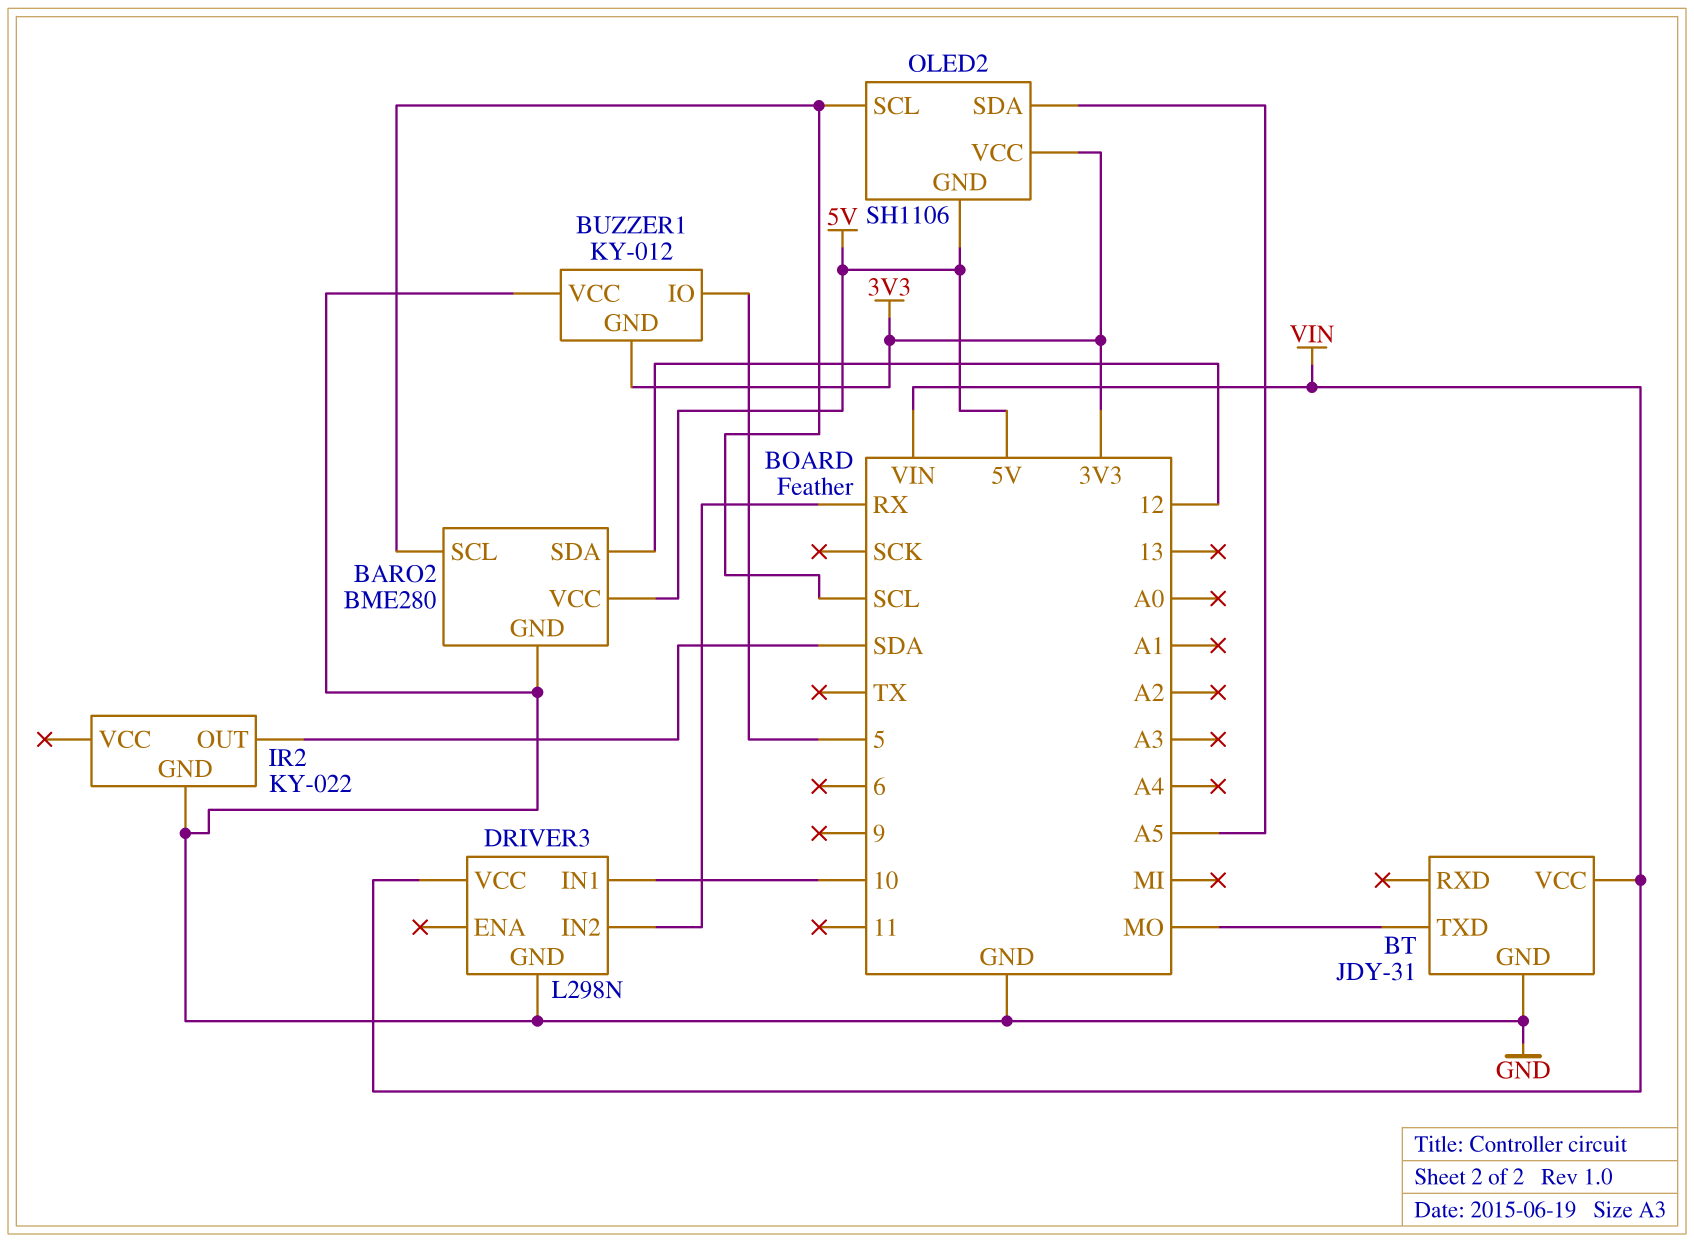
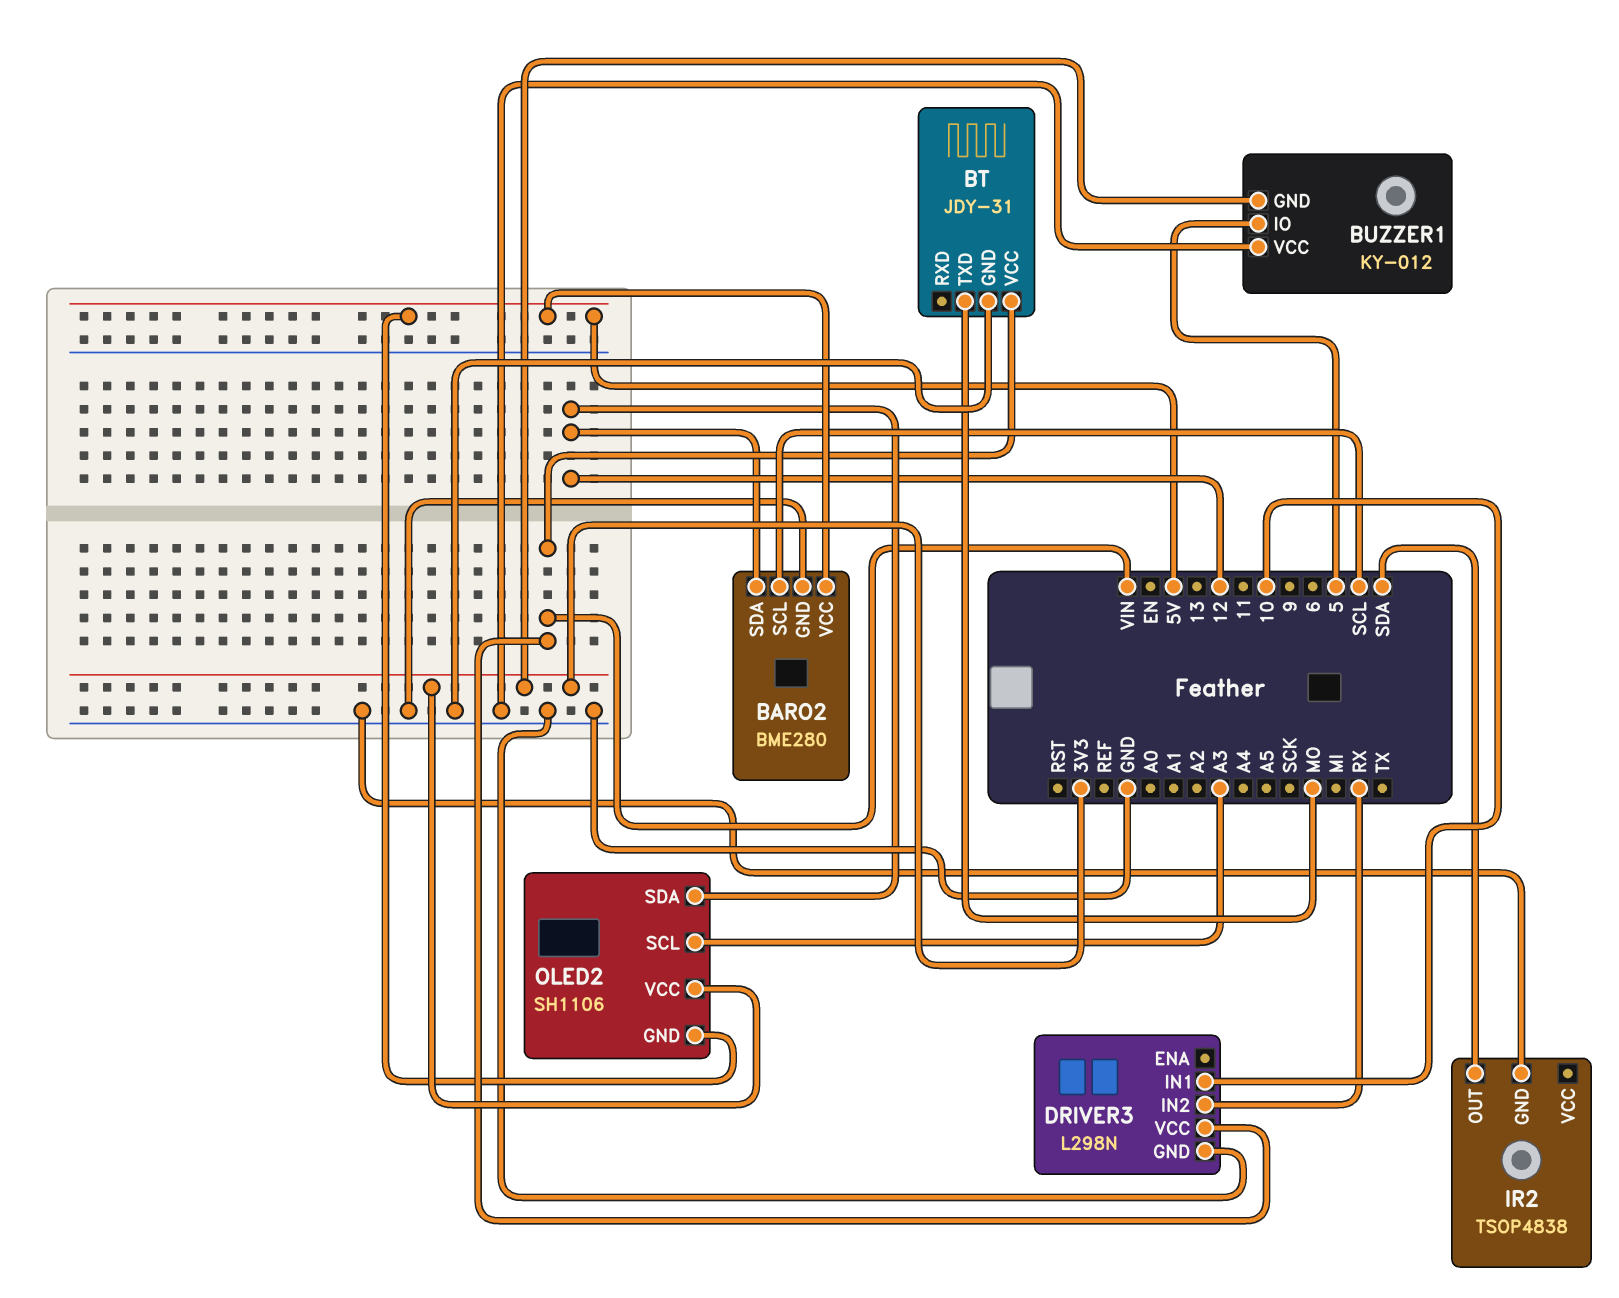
IR2: KY-022 -> TSOP4838
OLED2 pin SCL: SCL -> A3
OLED2 pin SDA: A5 -> 12

